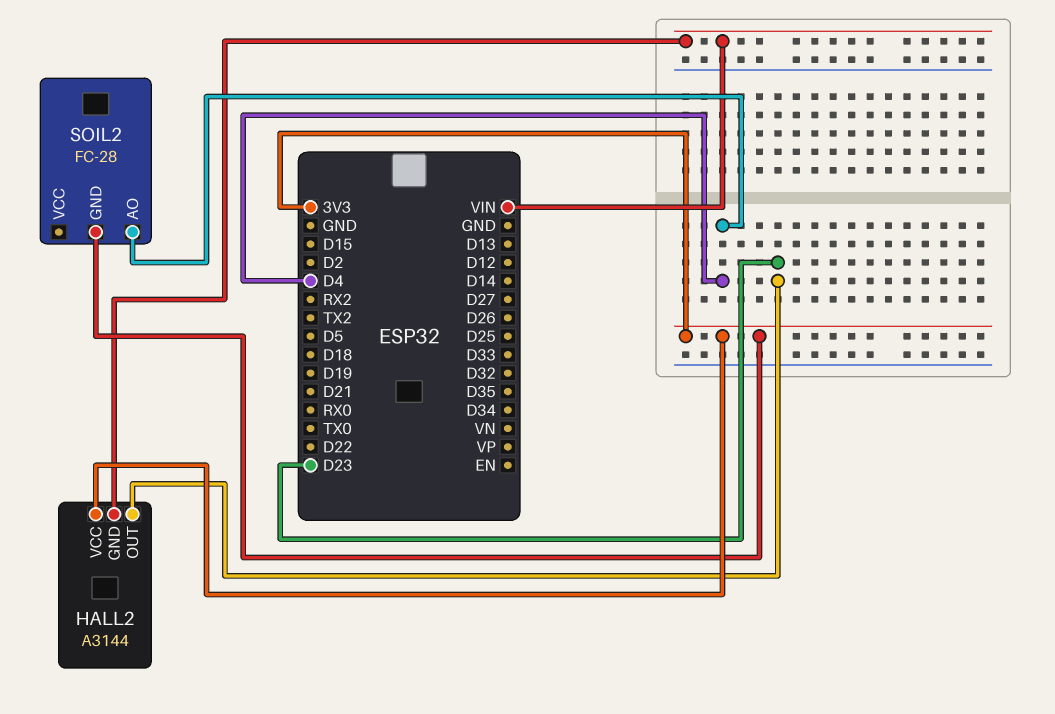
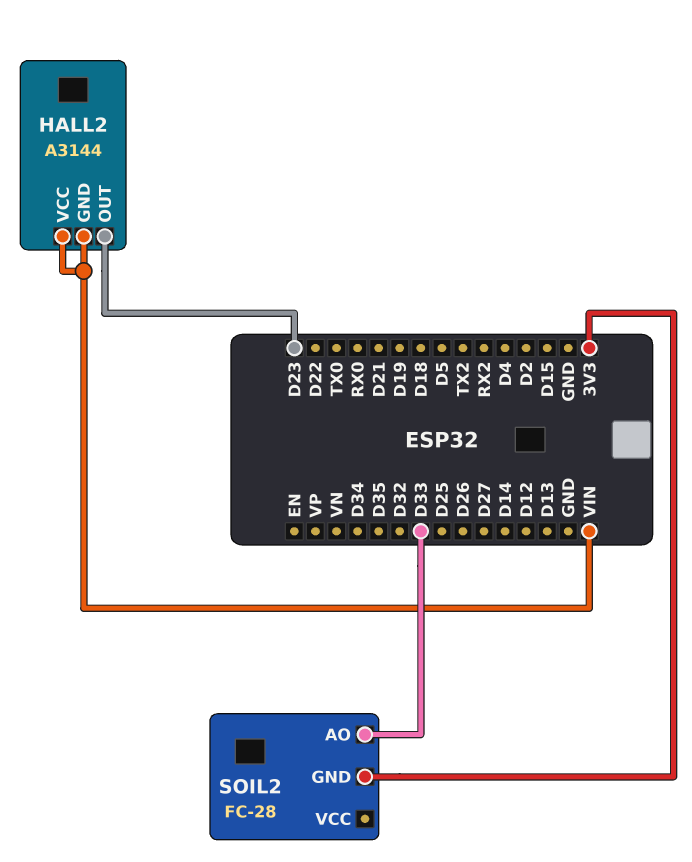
HALL2 pin VCC: 3V3 -> VIN
SOIL2 pin AO: D4 -> D33

